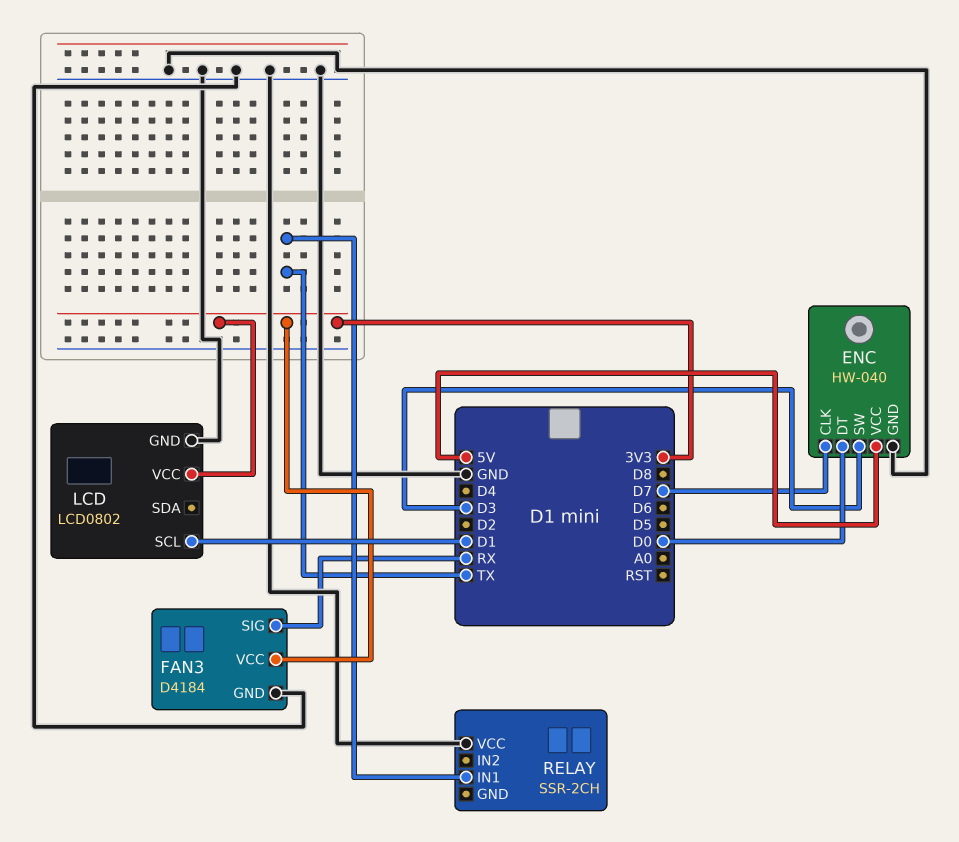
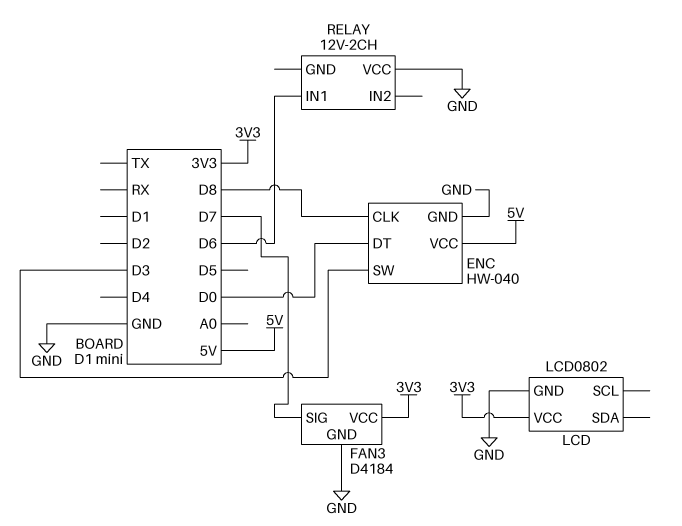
ENC pin CLK: D7 -> D8
FAN3 pin SIG: RX -> D7
LCD pin SCL: D1 -> none
RELAY: SSR-2CH -> 12V-2CH
RELAY pin IN1: TX -> D6

